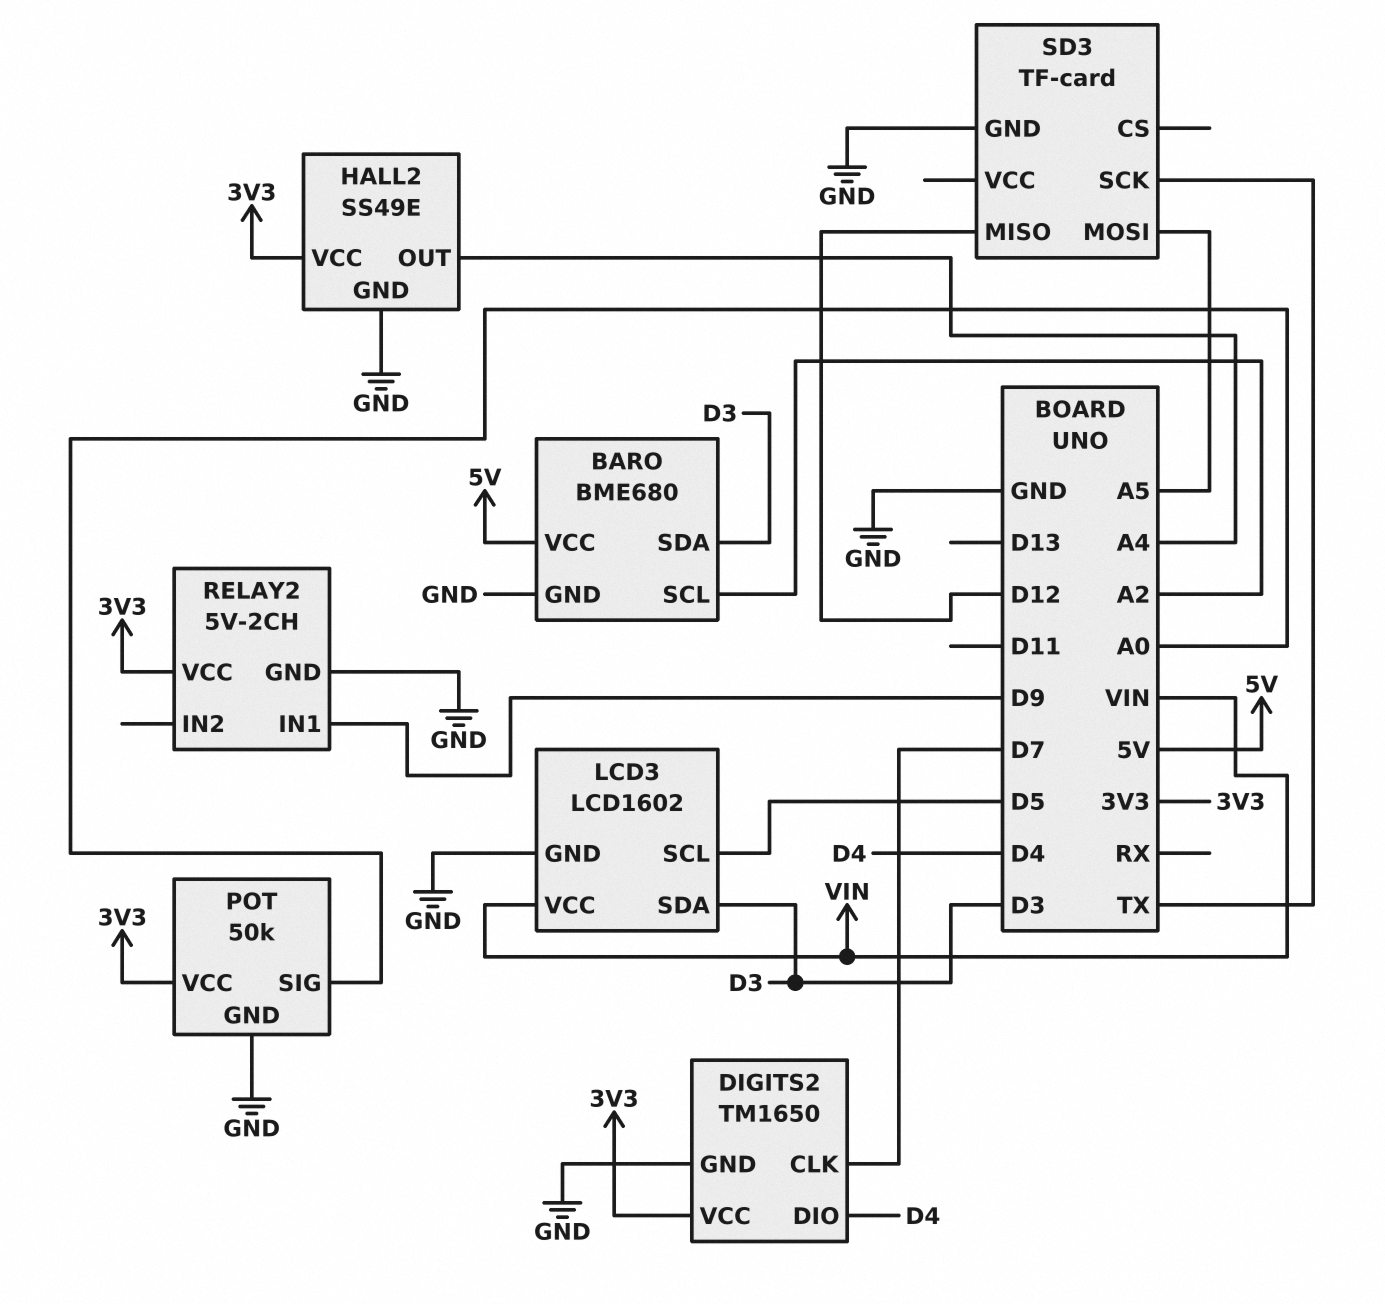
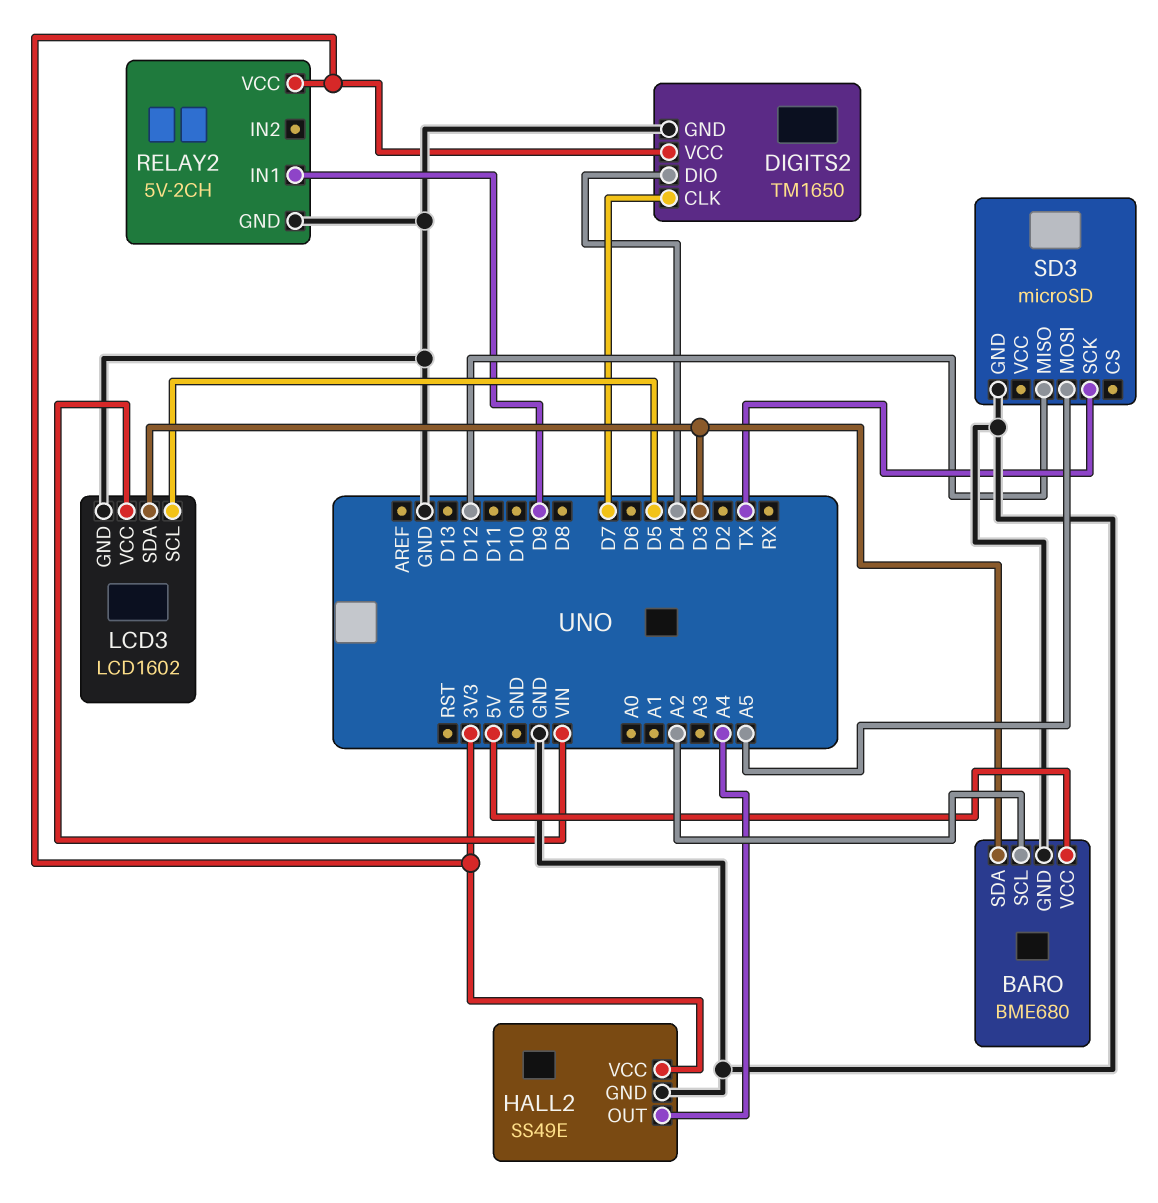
POT: 50k -> none
POT pin GND: GND -> none
POT pin SIG: A0 -> none
POT pin VCC: 3V3 -> none
SD3: TF-card -> microSD

